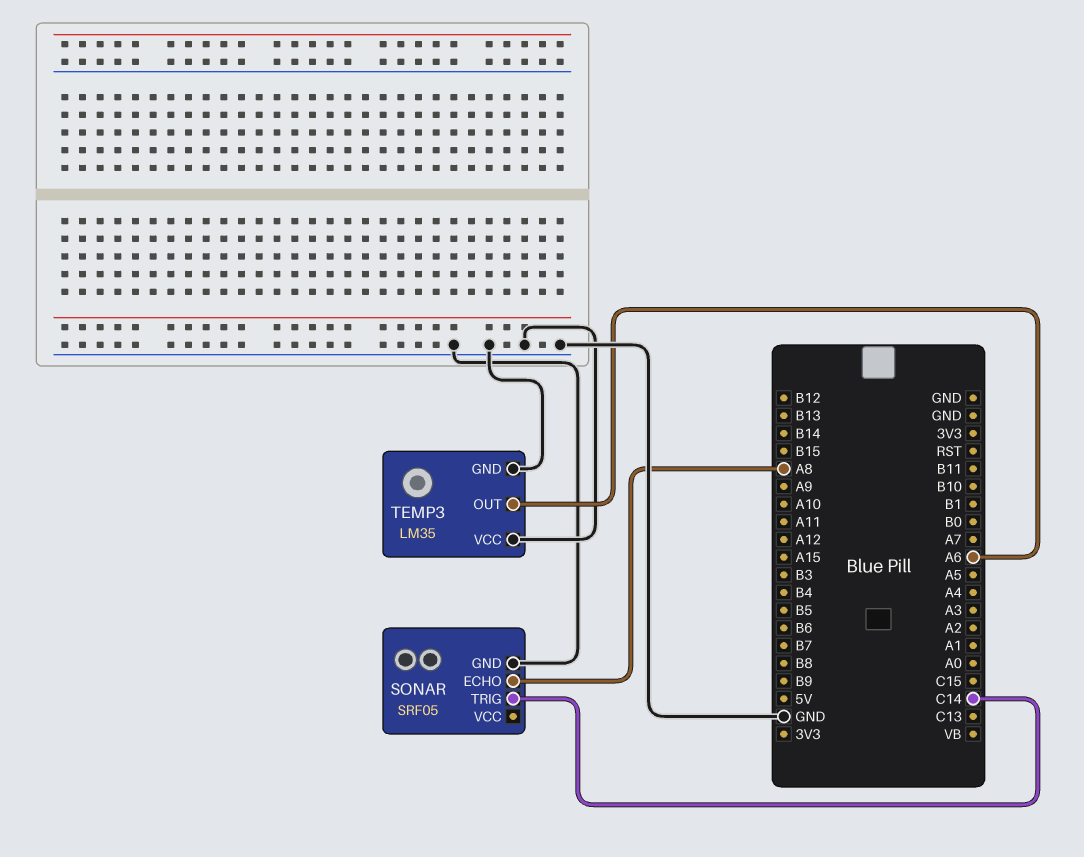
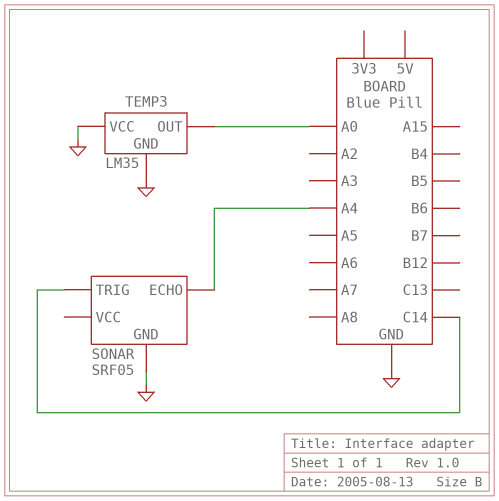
SONAR pin ECHO: A8 -> A4
TEMP3 pin OUT: A6 -> A0

